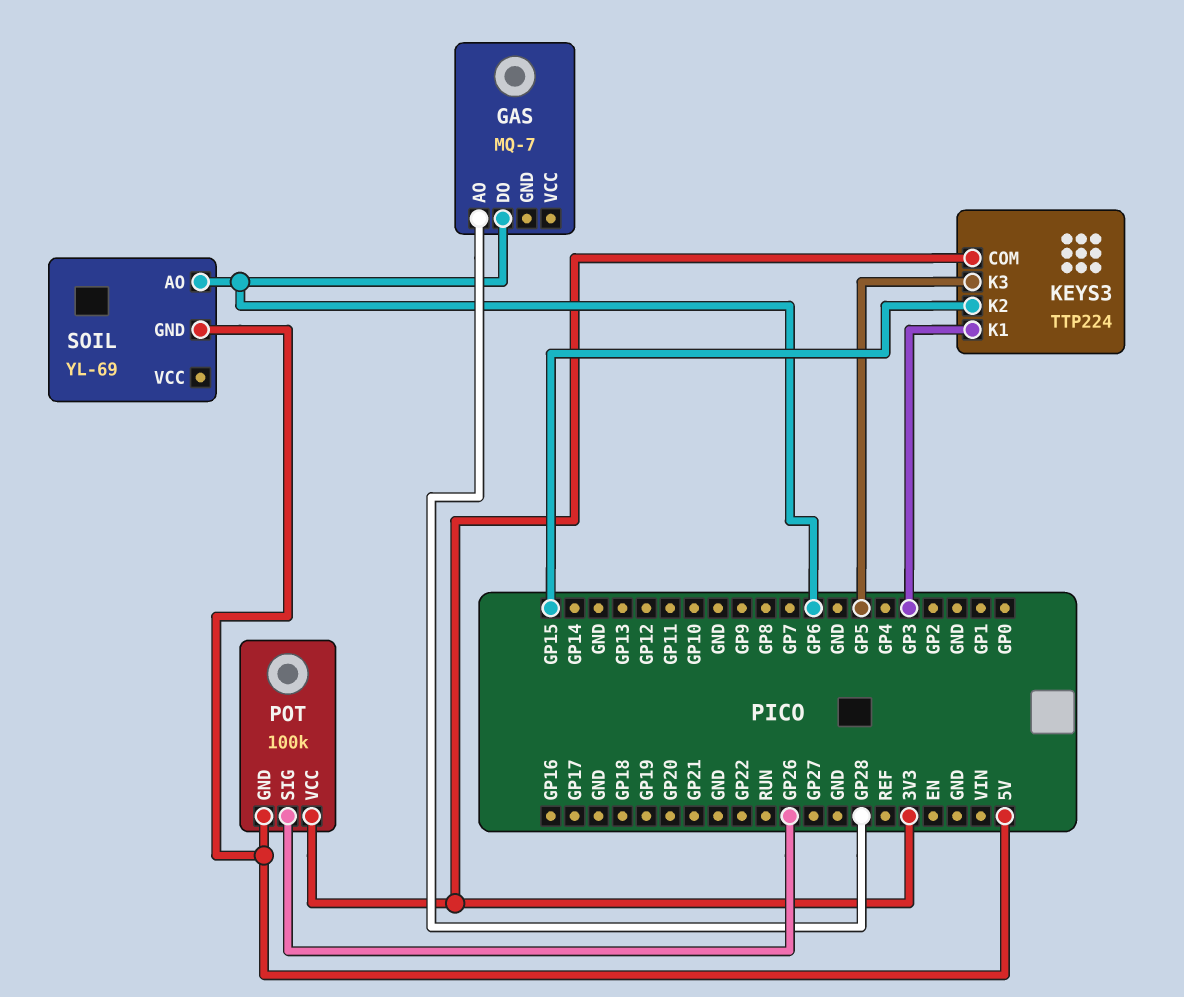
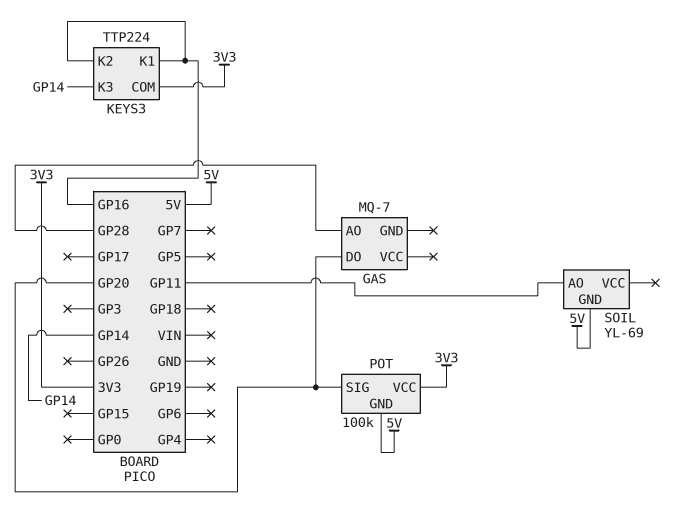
GAS pin DO: GP6 -> GP20
KEYS3 pin K1: GP3 -> GP16
KEYS3 pin K2: GP15 -> GP16
KEYS3 pin K3: GP5 -> GP14
POT pin SIG: GP26 -> GP20
SOIL pin AO: GP6 -> GP11

